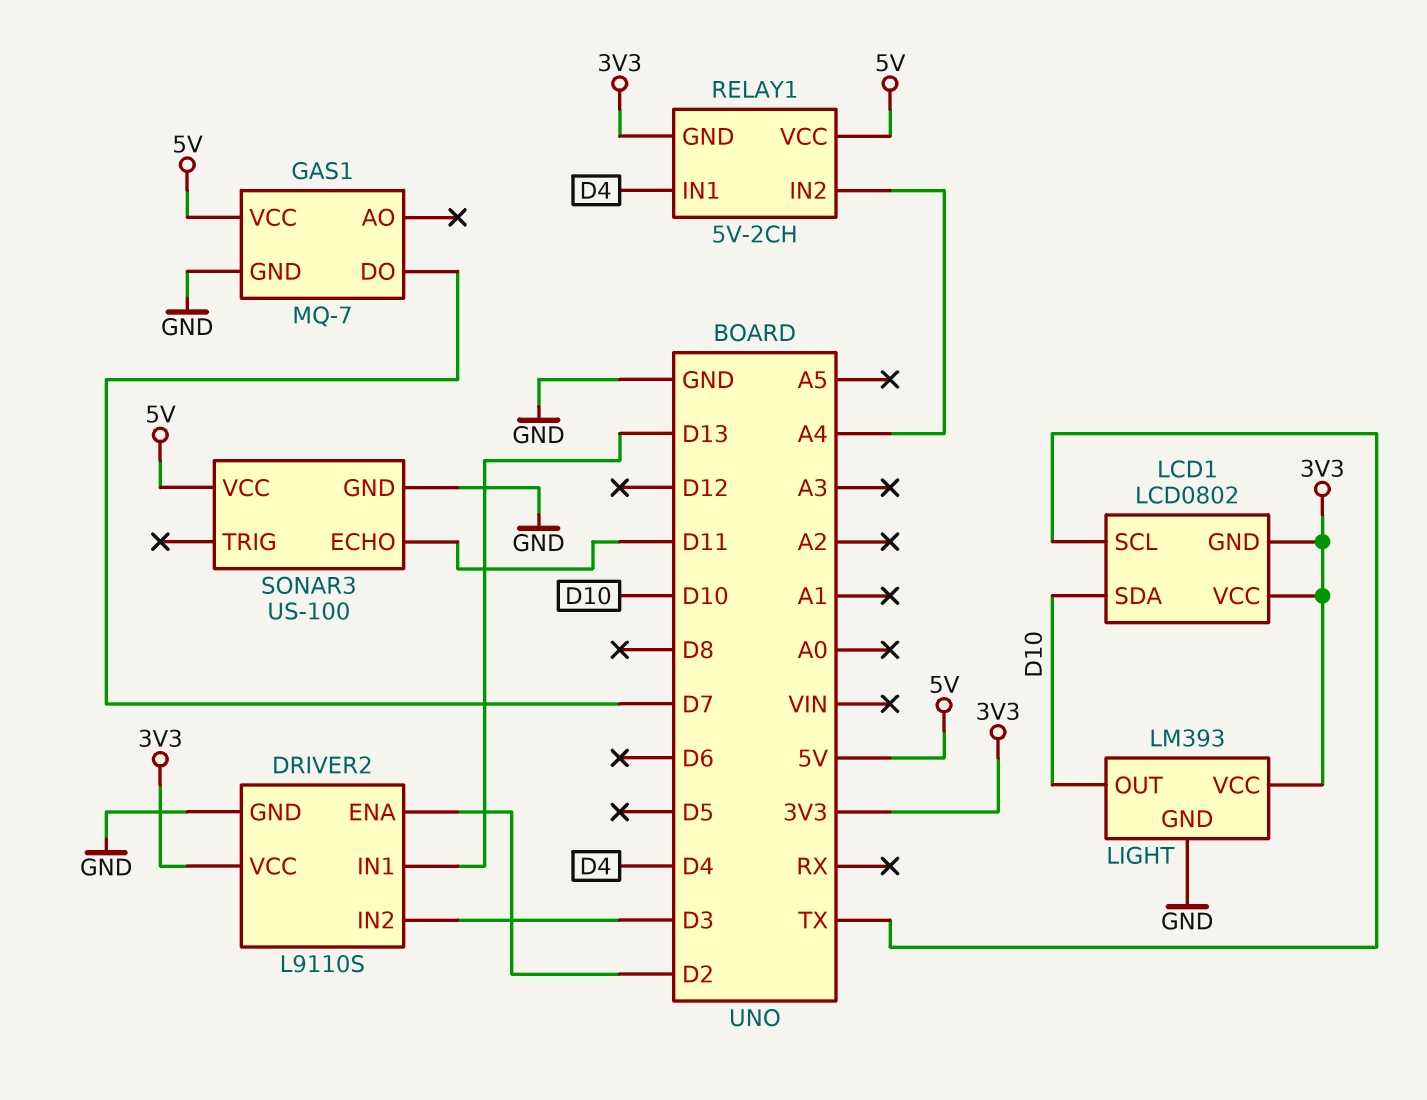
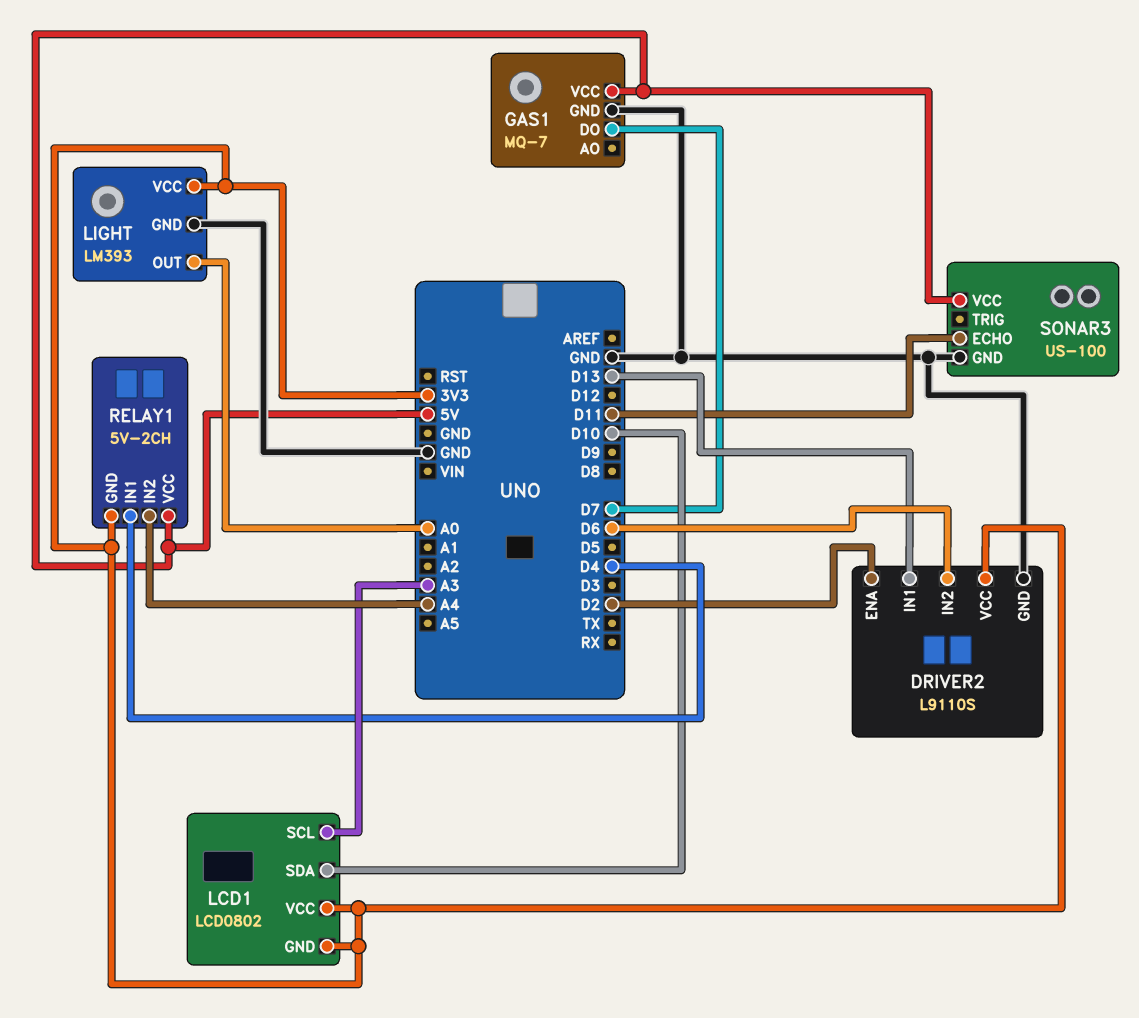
DRIVER2 pin IN2: D3 -> D6
LCD1 pin SCL: TX -> A3
LIGHT pin OUT: D10 -> A0

